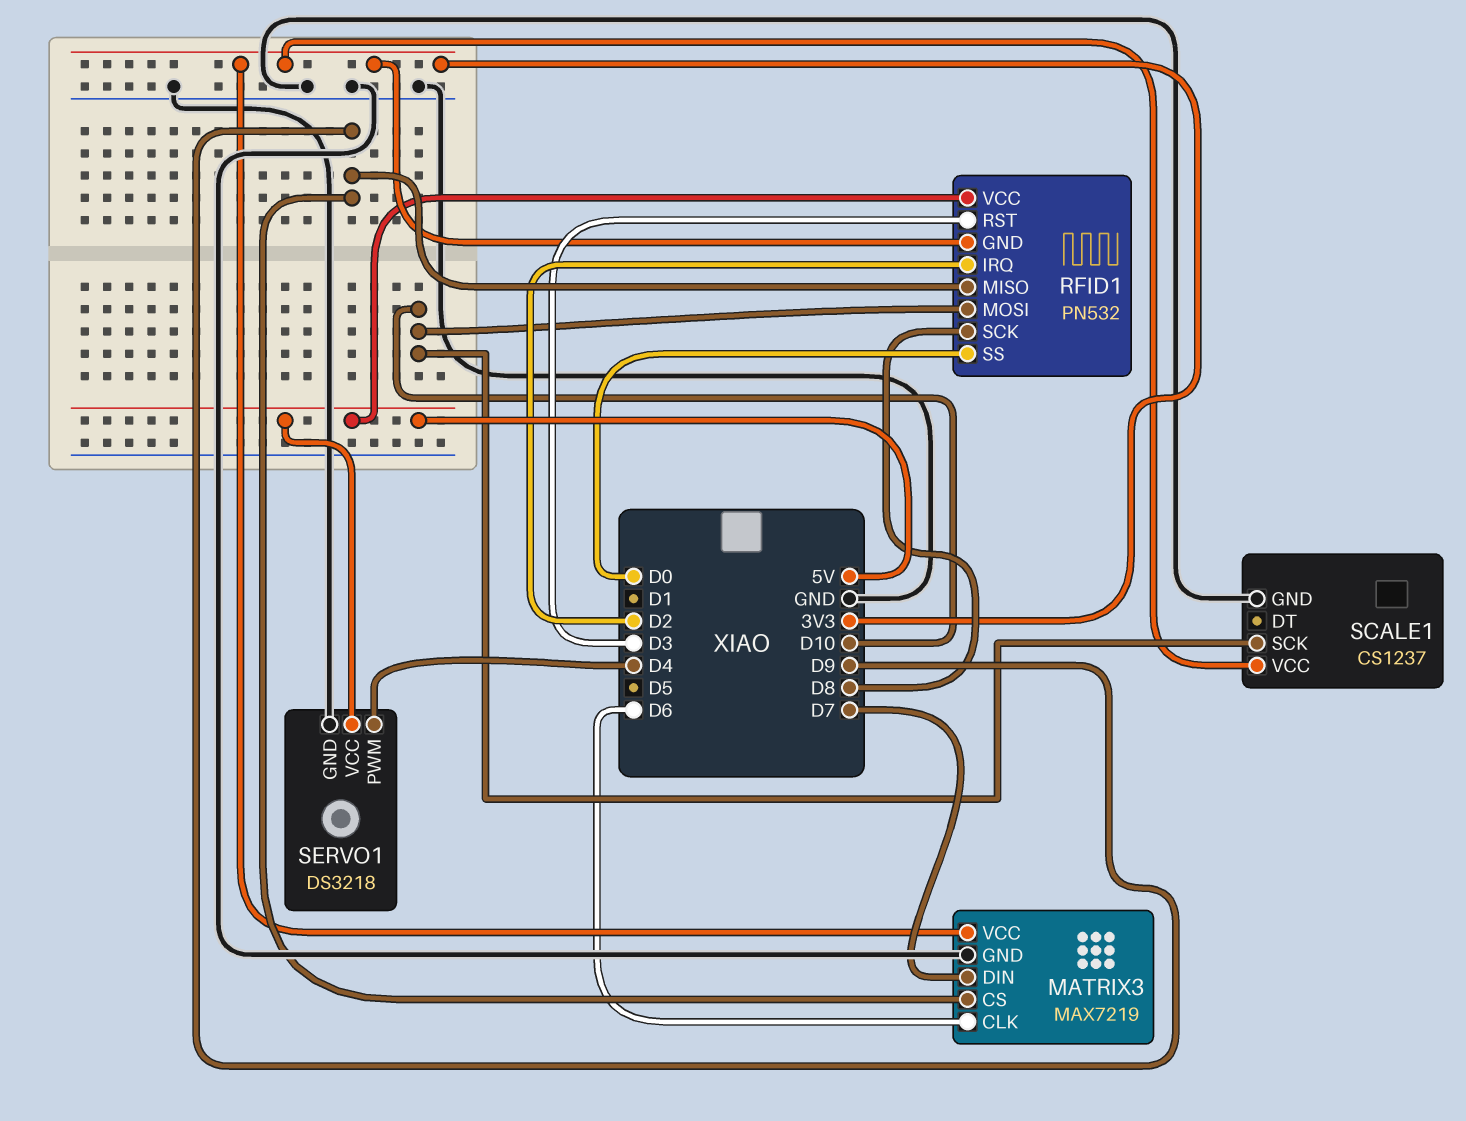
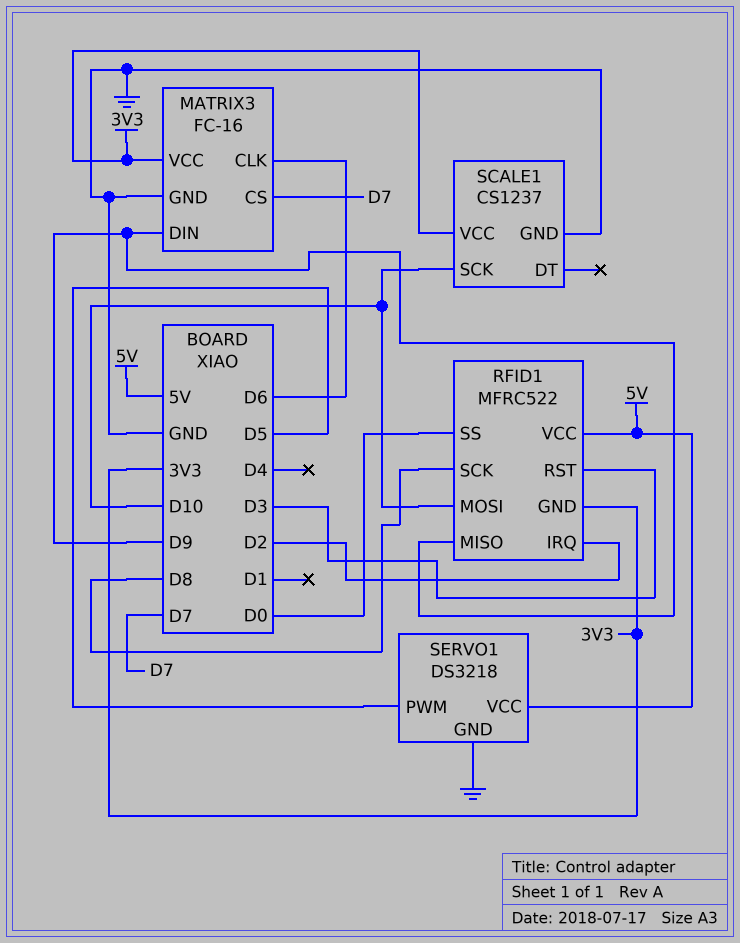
MATRIX3: MAX7219 -> FC-16
MATRIX3 pin CS: D9 -> D7
MATRIX3 pin DIN: D7 -> D9
RFID1: PN532 -> MFRC522
SERVO1 pin PWM: D4 -> D5

